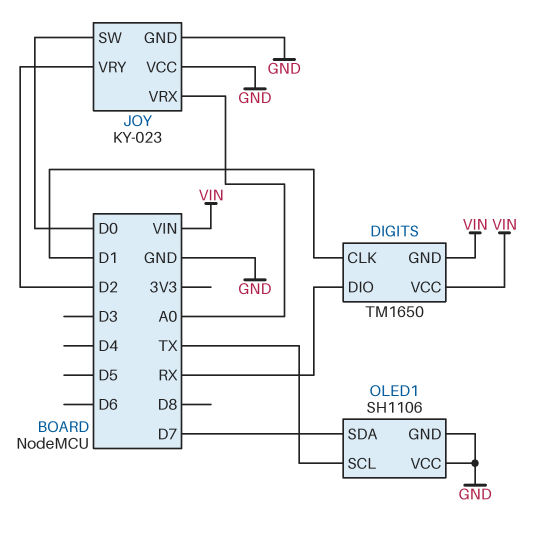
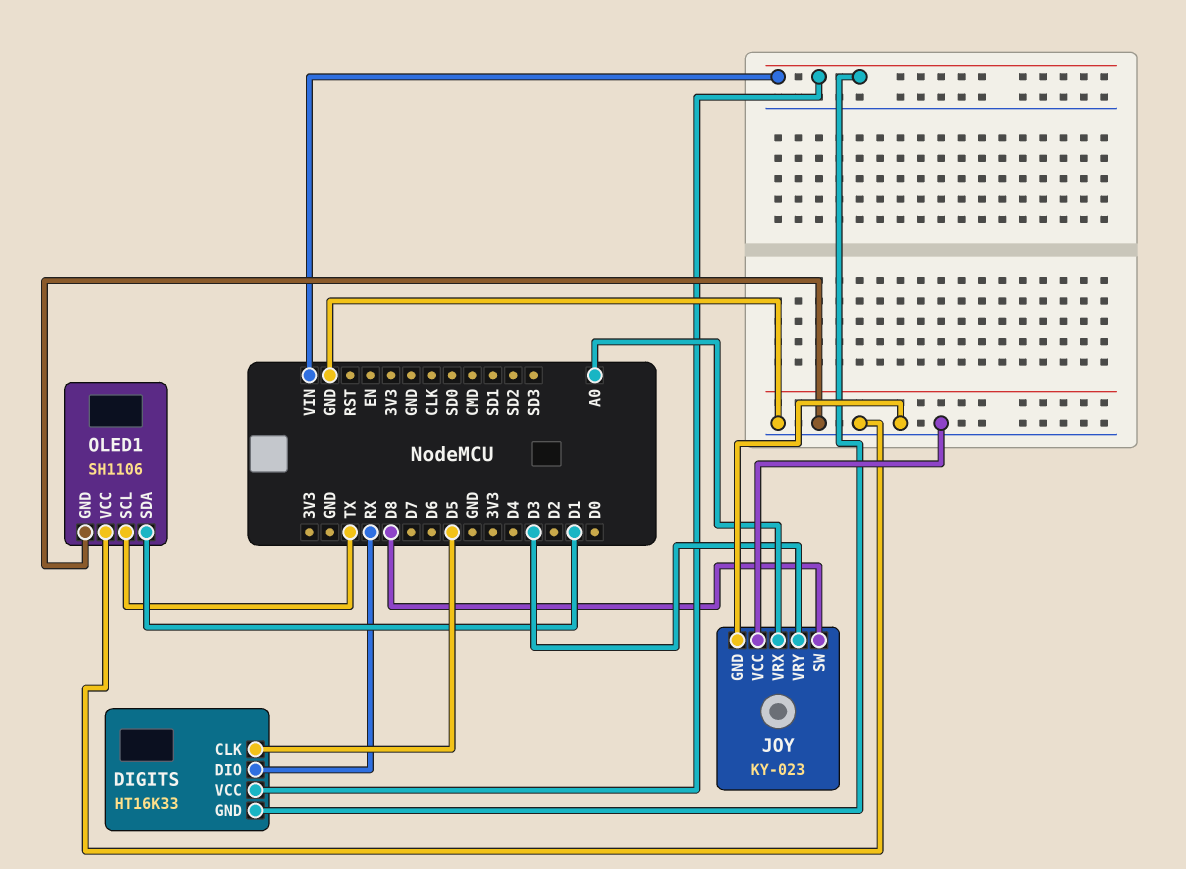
DIGITS: TM1650 -> HT16K33
DIGITS pin CLK: D1 -> D5
JOY pin SW: D0 -> D8
JOY pin VRY: D2 -> D3
OLED1 pin SDA: D7 -> D1

